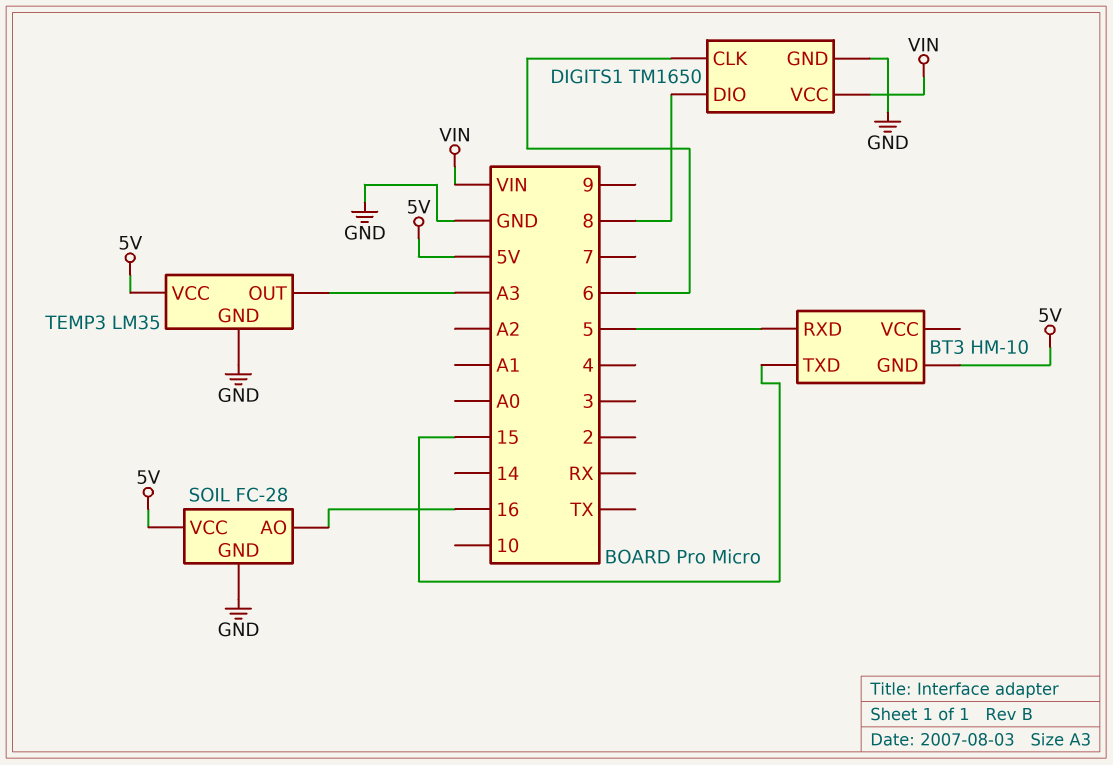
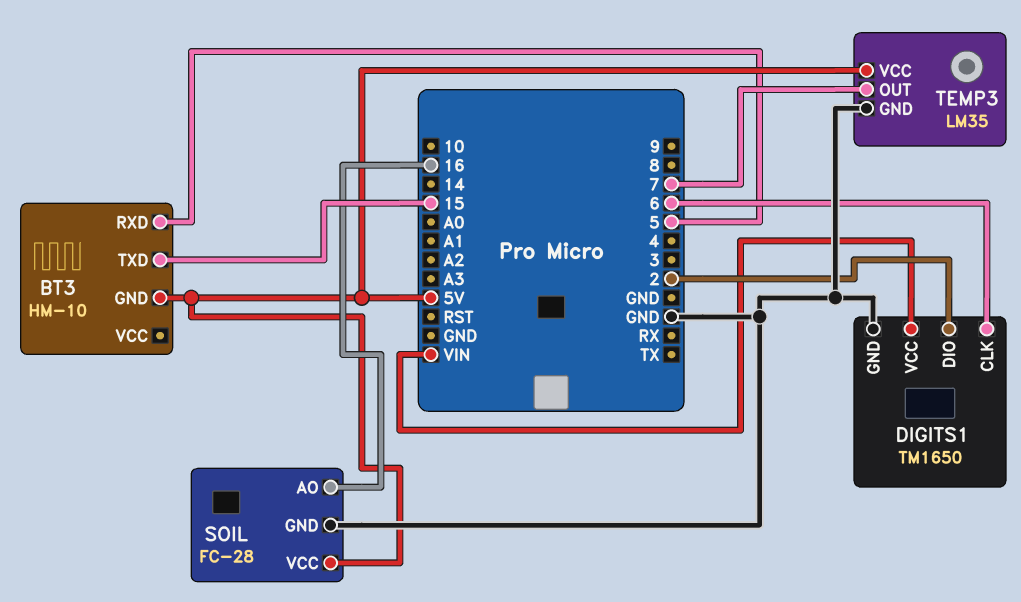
DIGITS1 pin DIO: 8 -> 2
TEMP3 pin OUT: A3 -> 7

